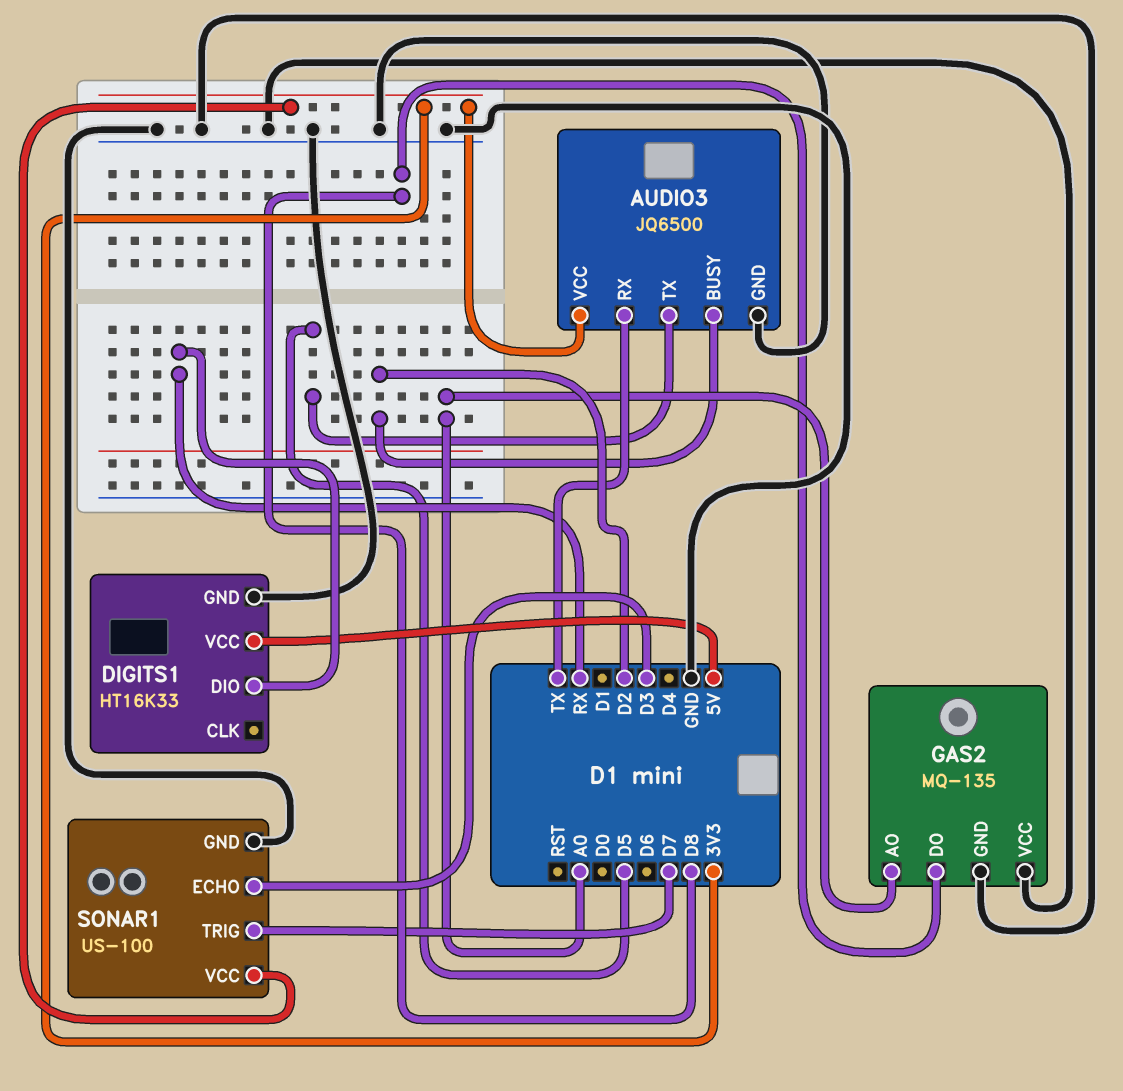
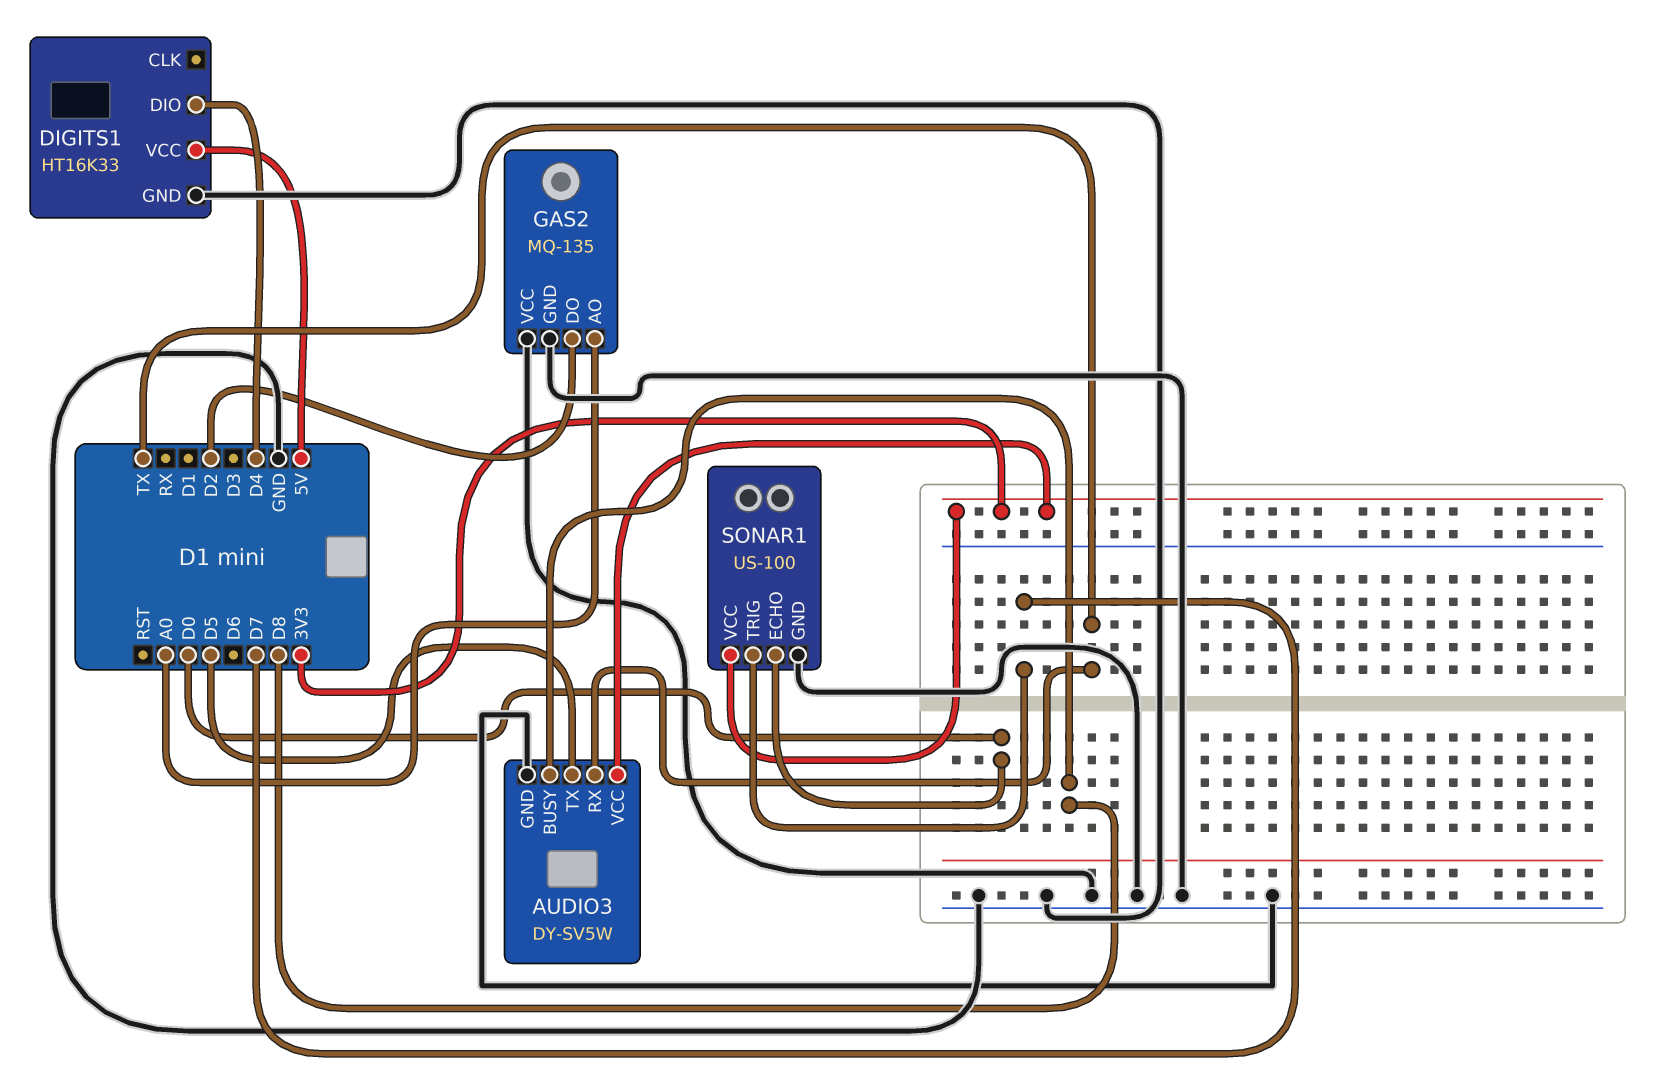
AUDIO3: JQ6500 -> DY-SV5W
AUDIO3 pin BUSY: D2 -> D8
DIGITS1 pin DIO: RX -> D4
GAS2 pin DO: D8 -> D2
SONAR1 pin ECHO: D3 -> D0

